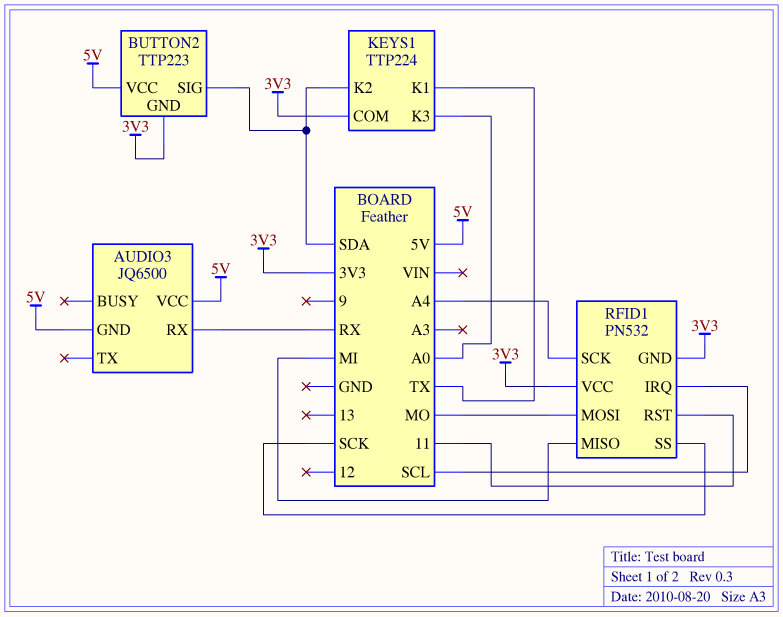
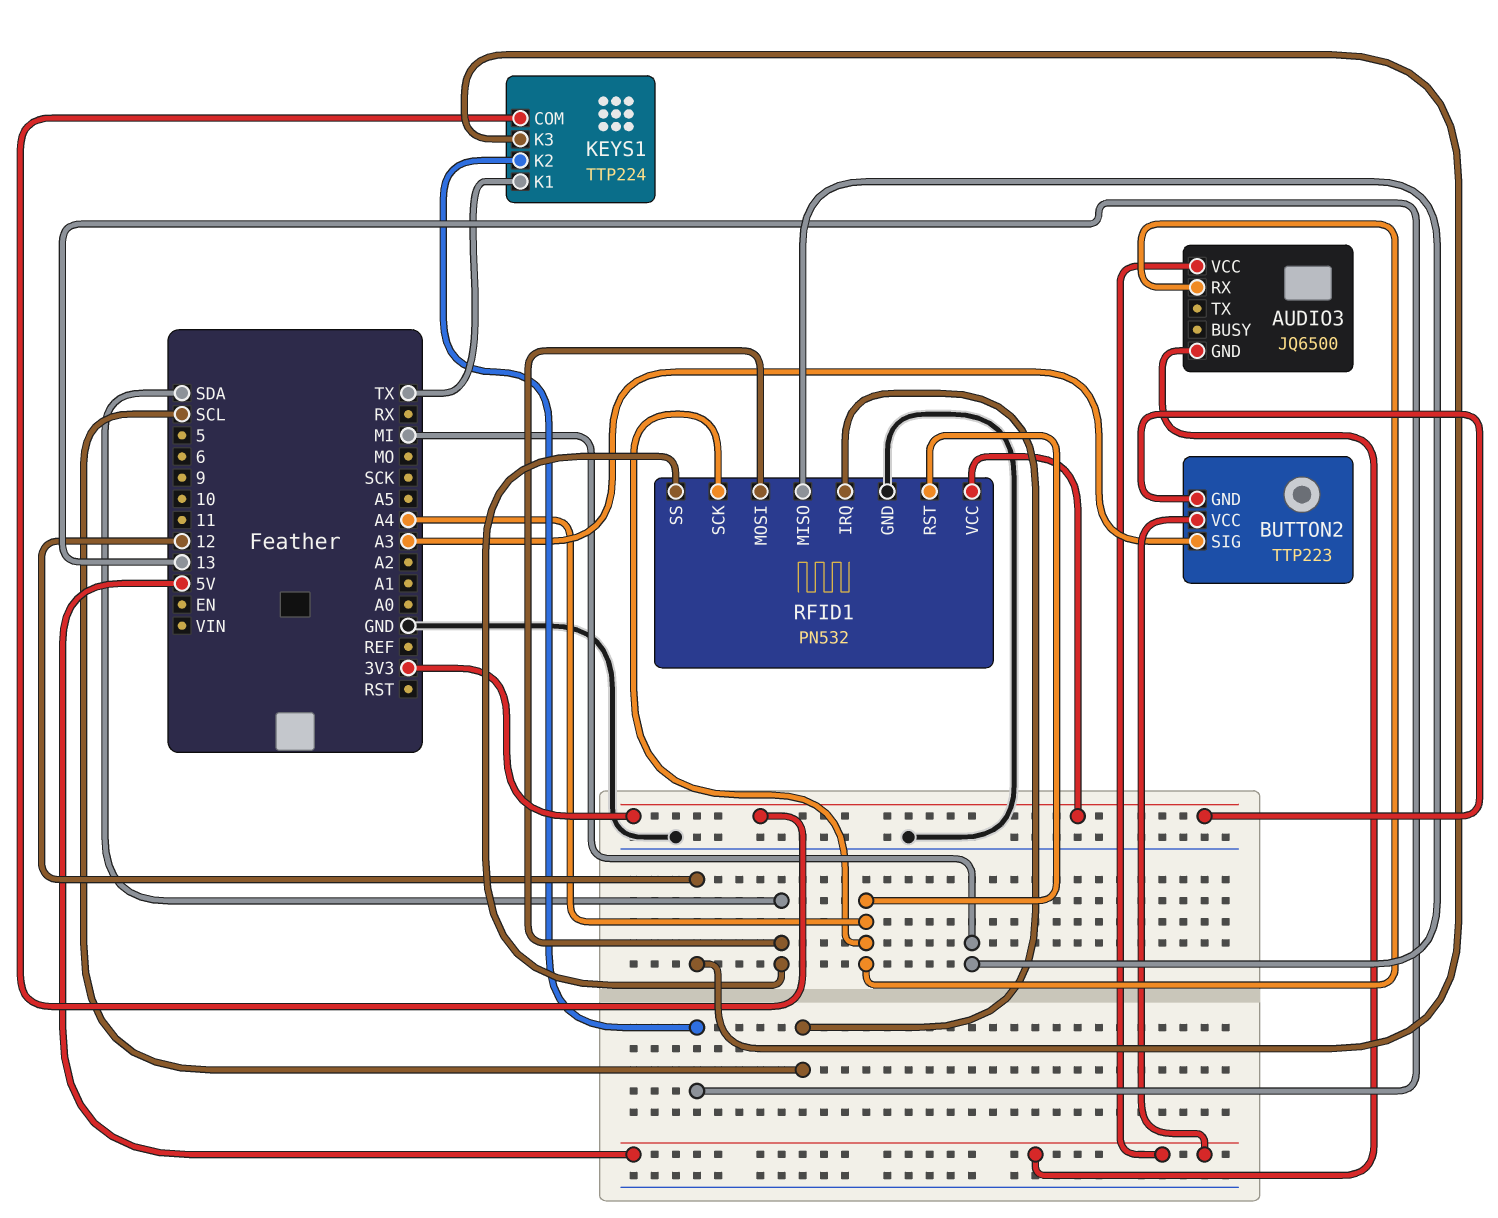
AUDIO3 pin RX: RX -> A4
BUTTON2 pin SIG: SDA -> A3
KEYS1 pin K2: SDA -> 13
KEYS1 pin K3: A0 -> 12
RFID1 pin GND: 3V3 -> GND
RFID1 pin MOSI: MO -> SDA
RFID1 pin RST: 11 -> A4
RFID1 pin SS: SCK -> SDA

